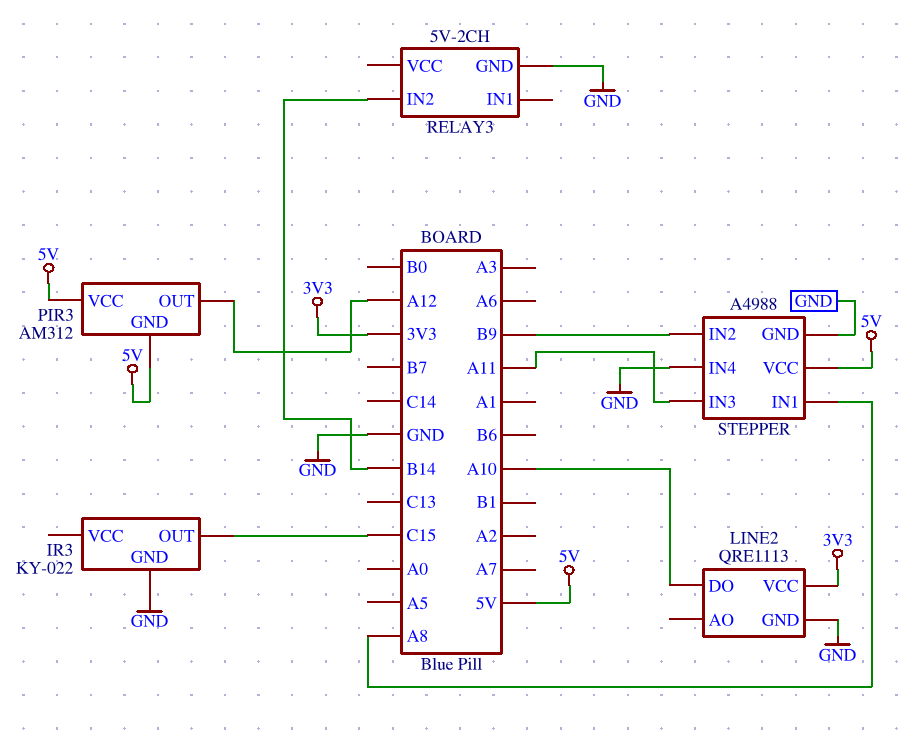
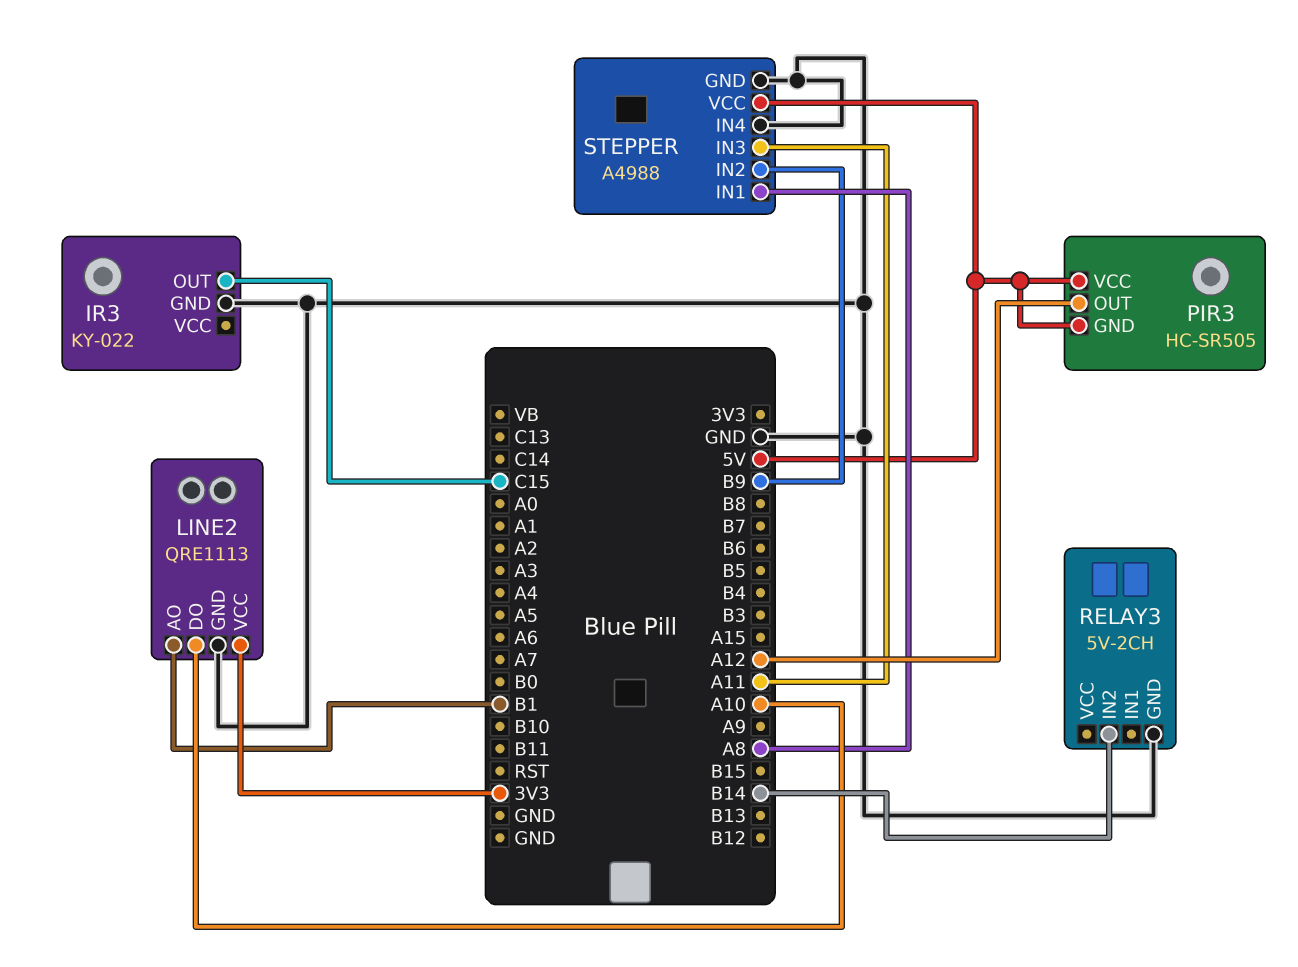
LINE2 pin AO: none -> B1
PIR3: AM312 -> HC-SR505

